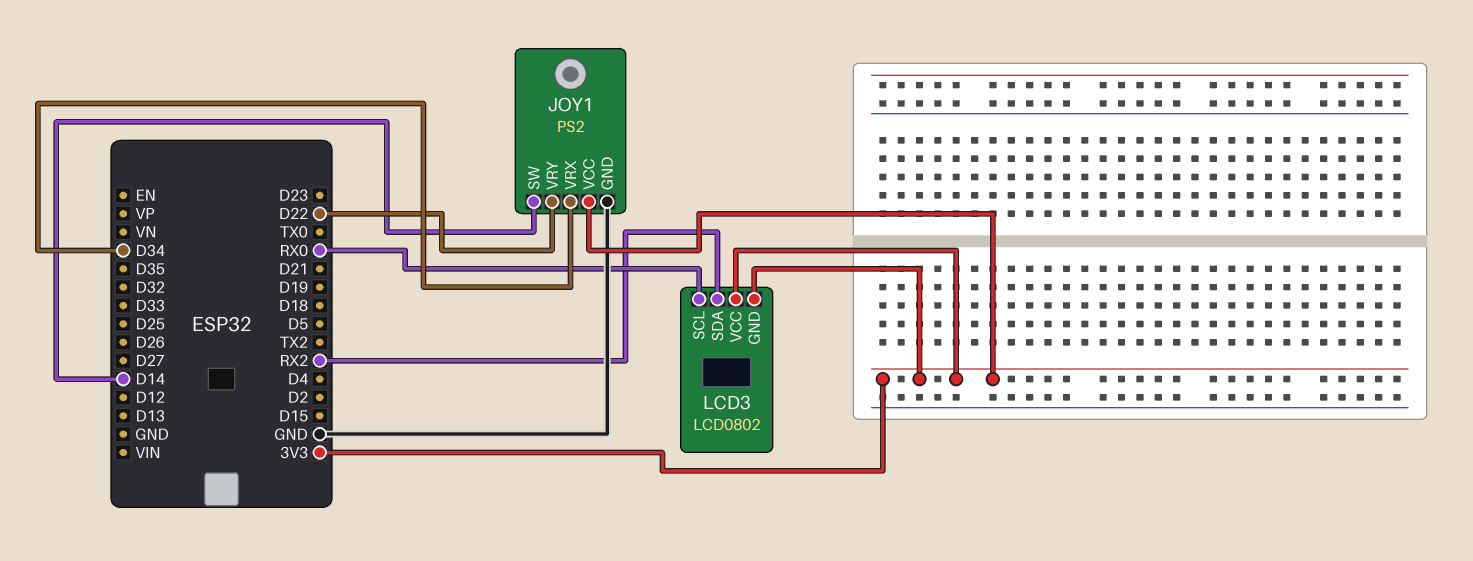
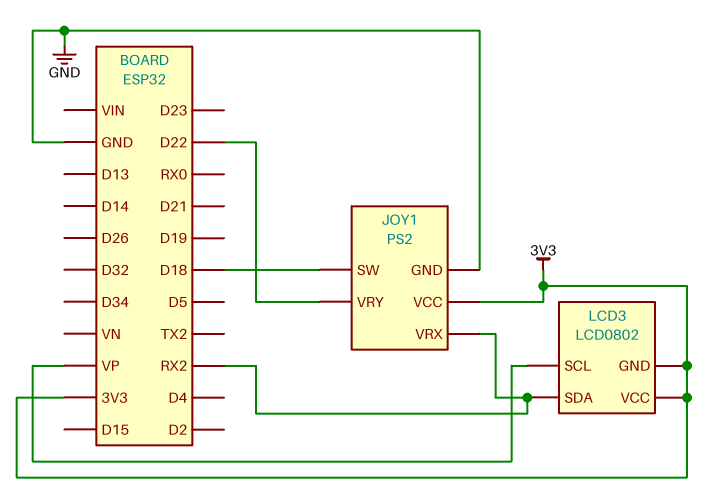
JOY1 pin SW: D14 -> D18
JOY1 pin VRX: D34 -> RX2
LCD3 pin SCL: RX0 -> VP

